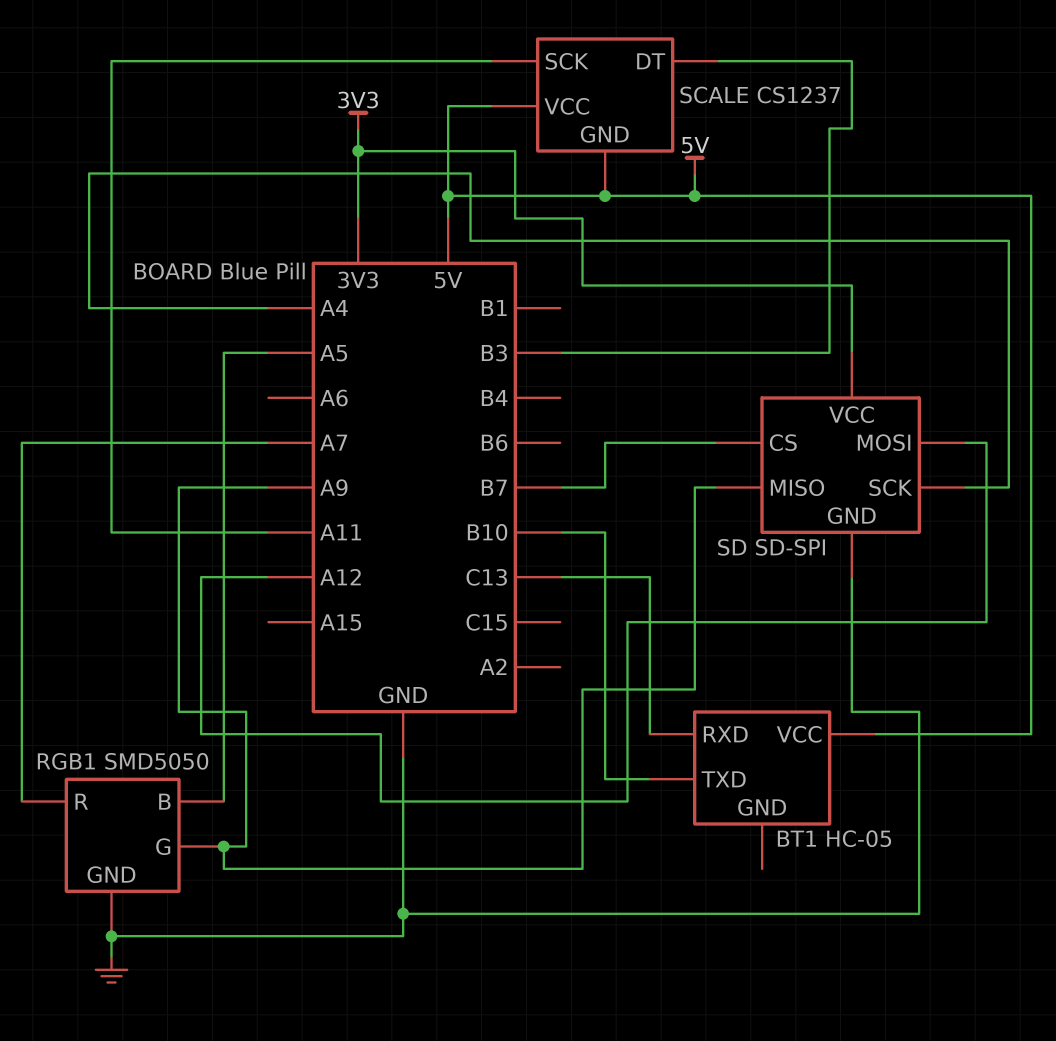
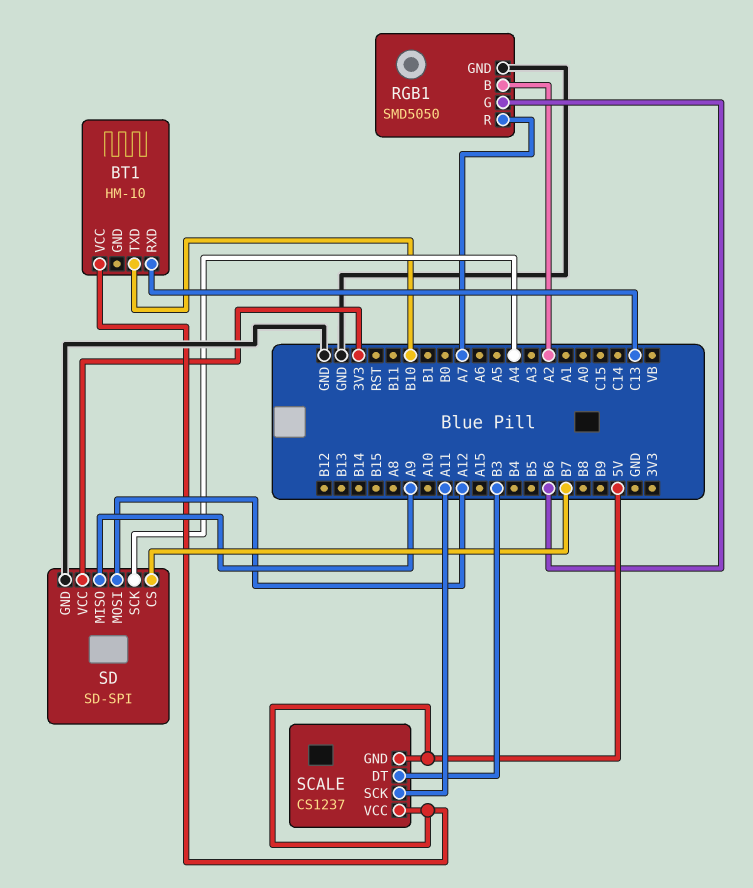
BT1: HC-05 -> HM-10
RGB1 pin B: A5 -> A2
RGB1 pin G: A9 -> B6

